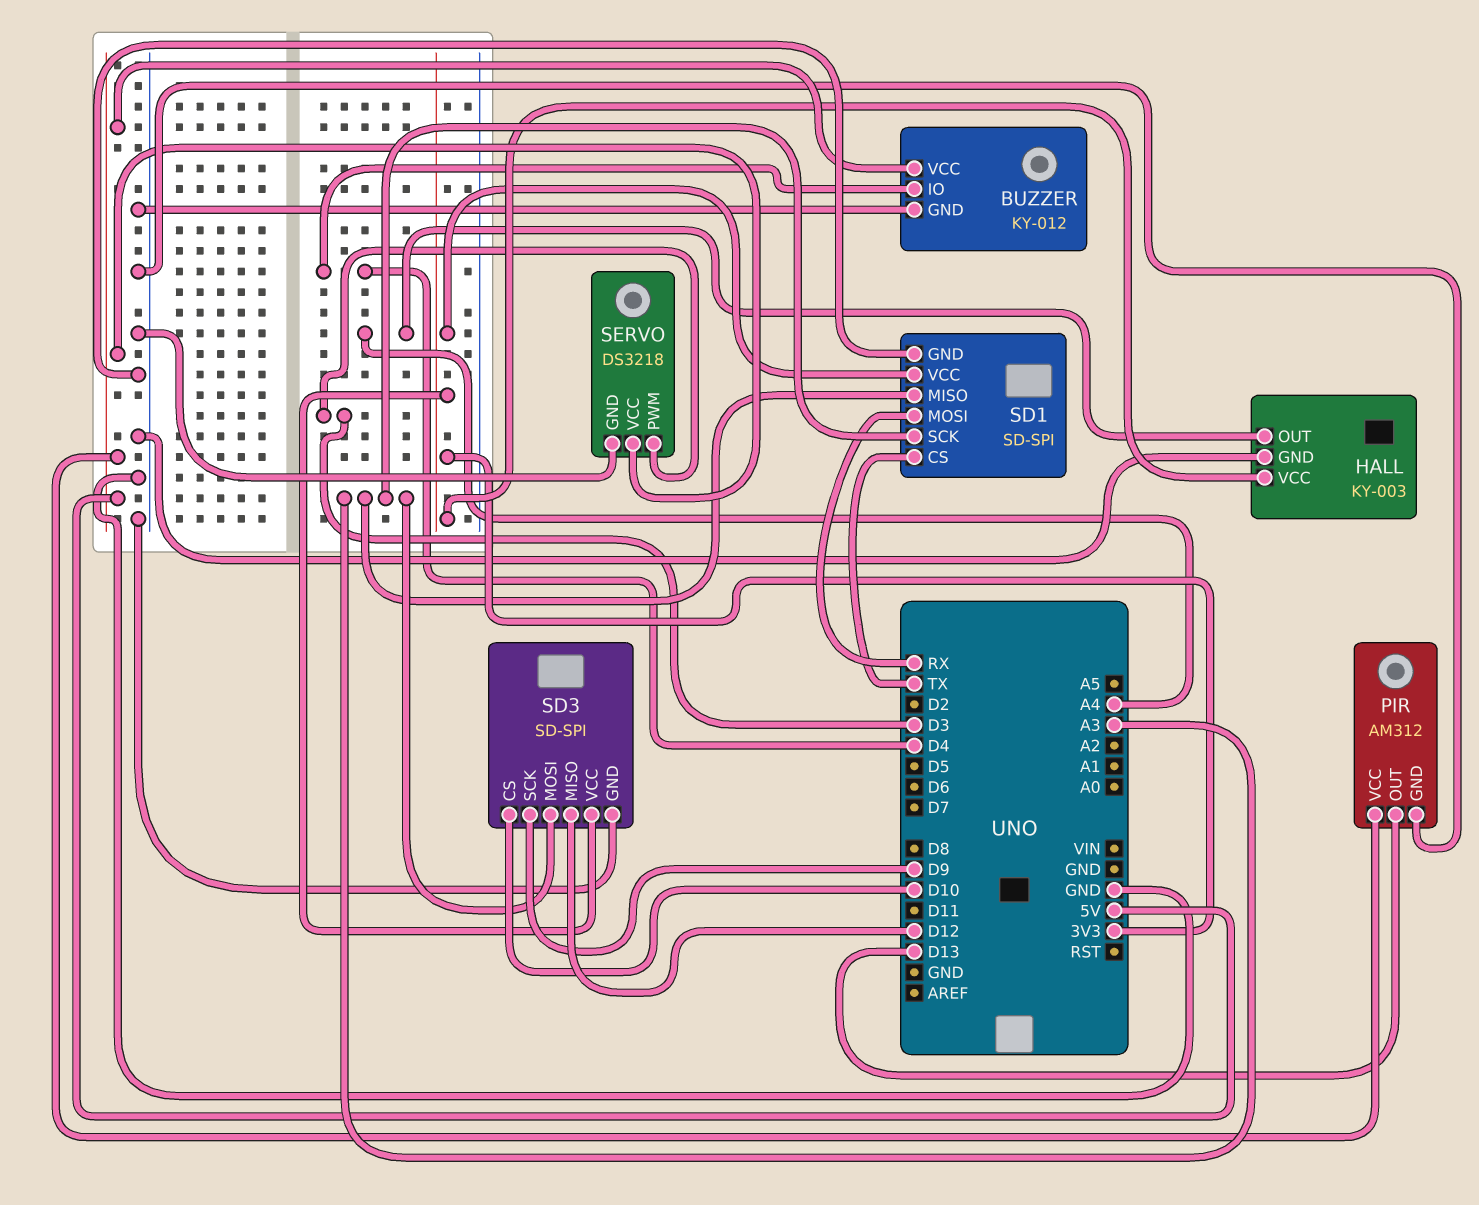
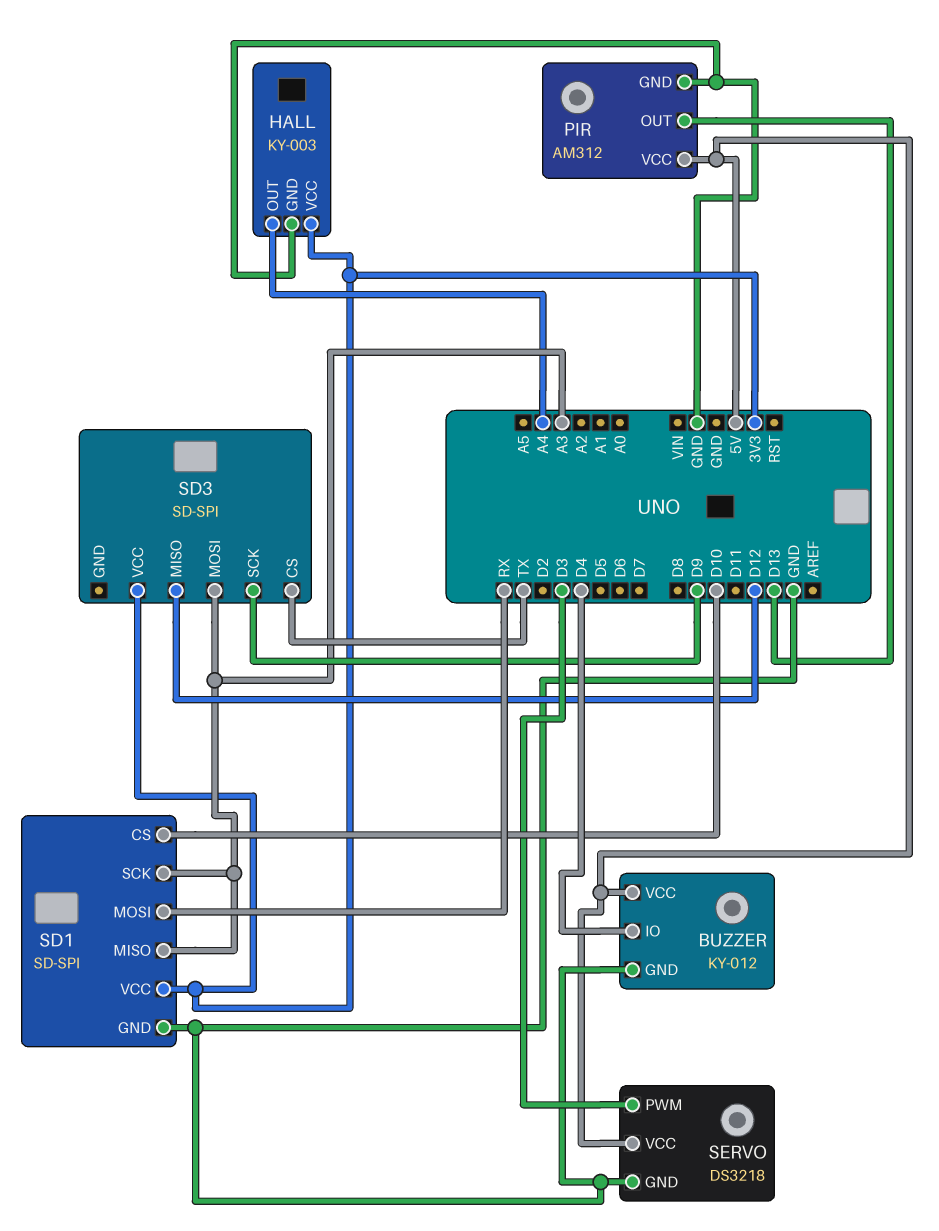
SD1 pin CS: TX -> D10
SD3 pin CS: D10 -> TX
SD3 pin GND: GND -> none

